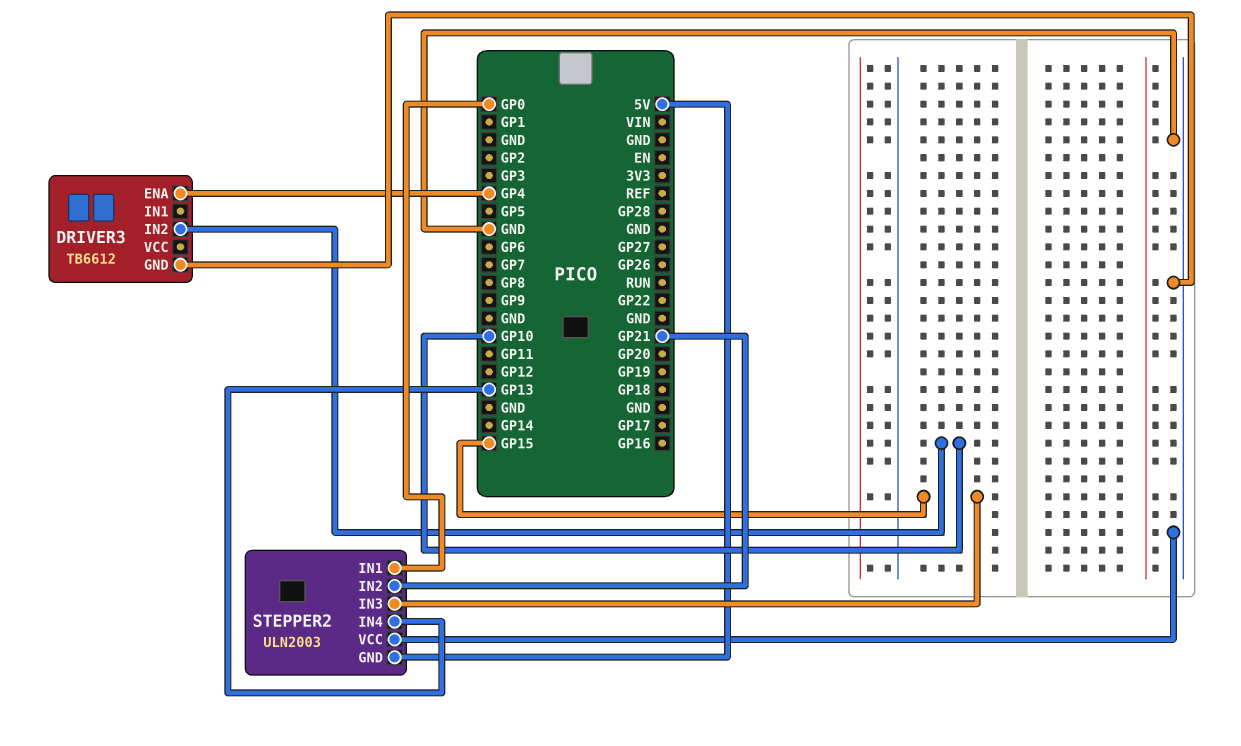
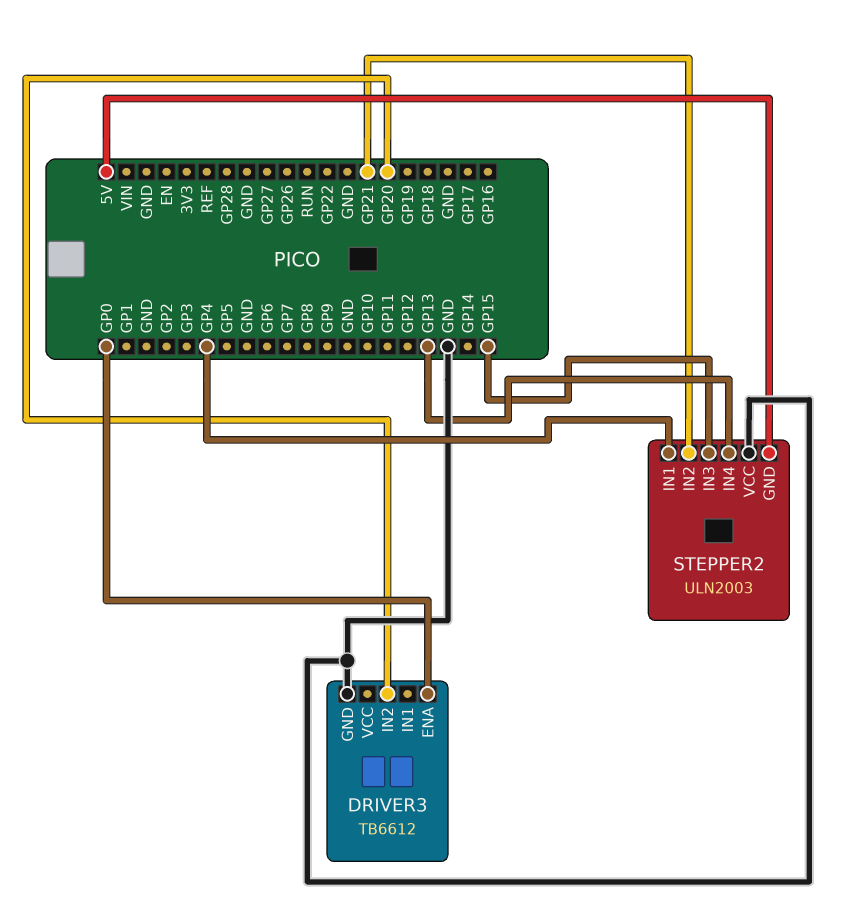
DRIVER3 pin ENA: GP4 -> GP0
DRIVER3 pin IN2: GP10 -> GP20
STEPPER2 pin IN1: GP0 -> GP4

